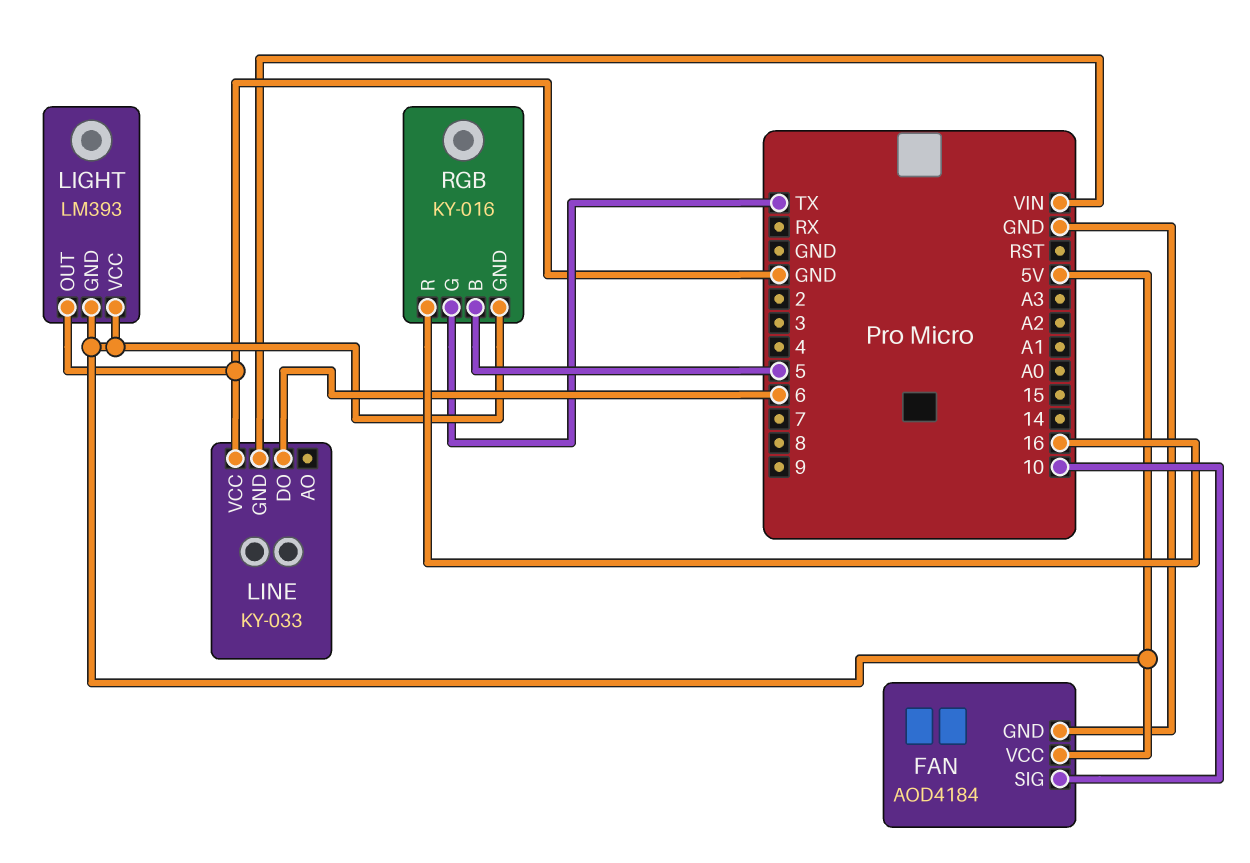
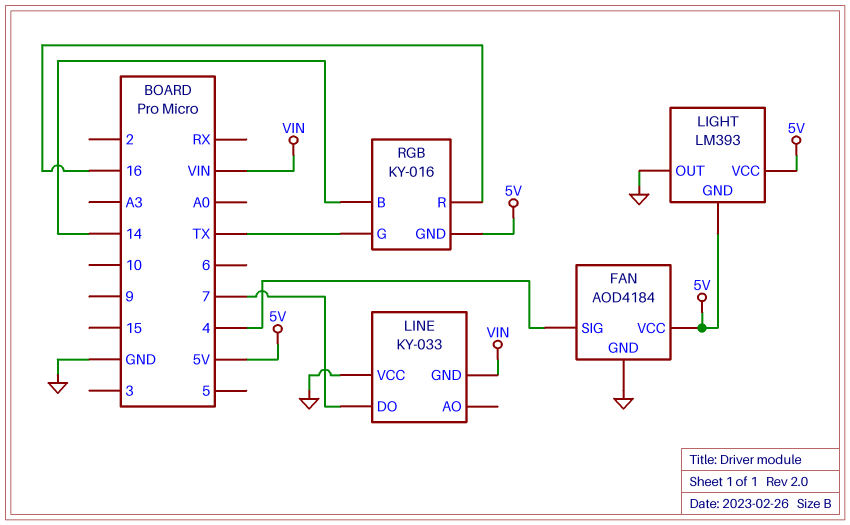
FAN pin SIG: 10 -> 4
LINE pin DO: 6 -> 7
RGB pin B: 5 -> 14

